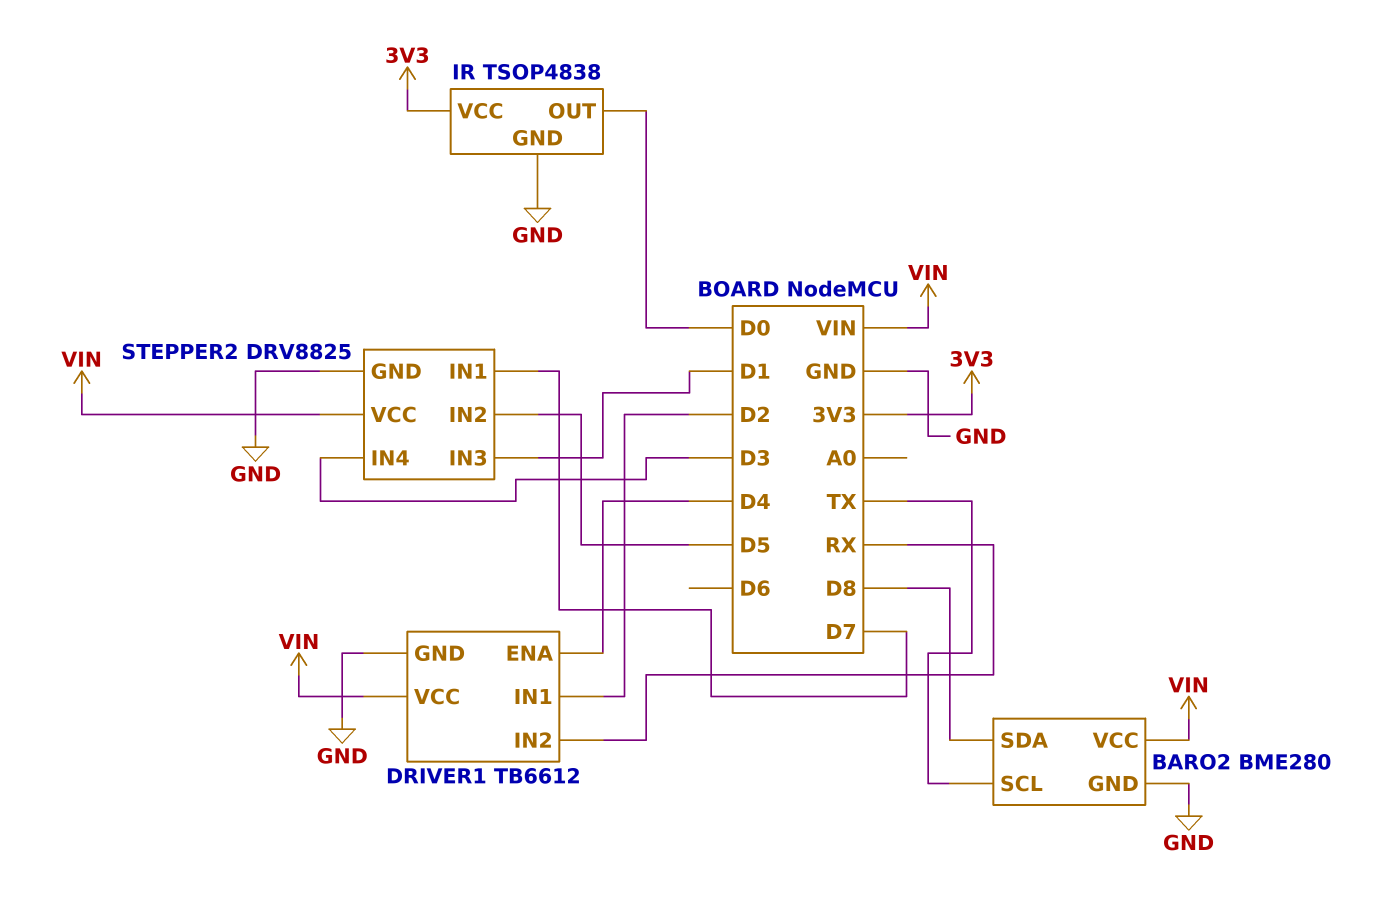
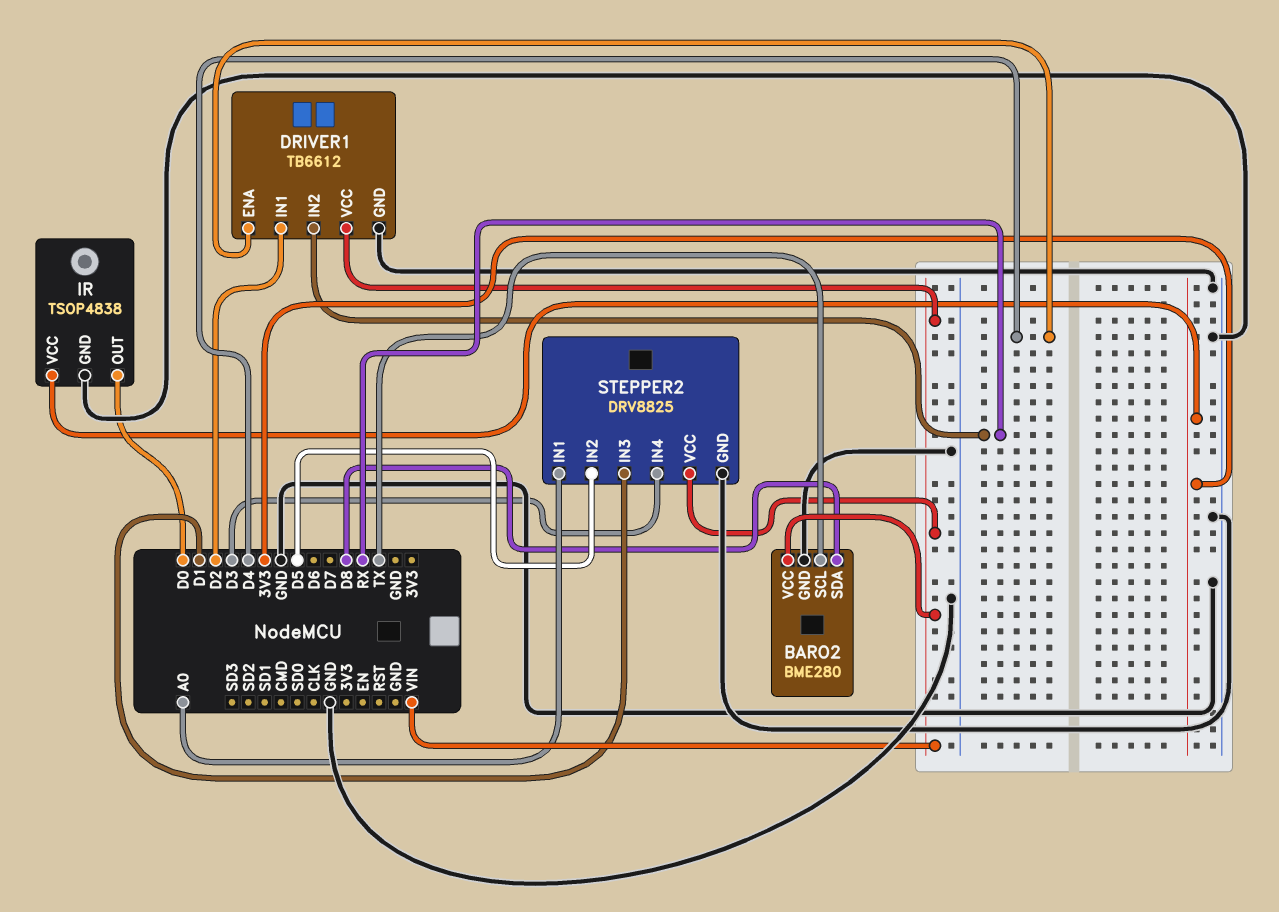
STEPPER2 pin IN1: D7 -> A0

